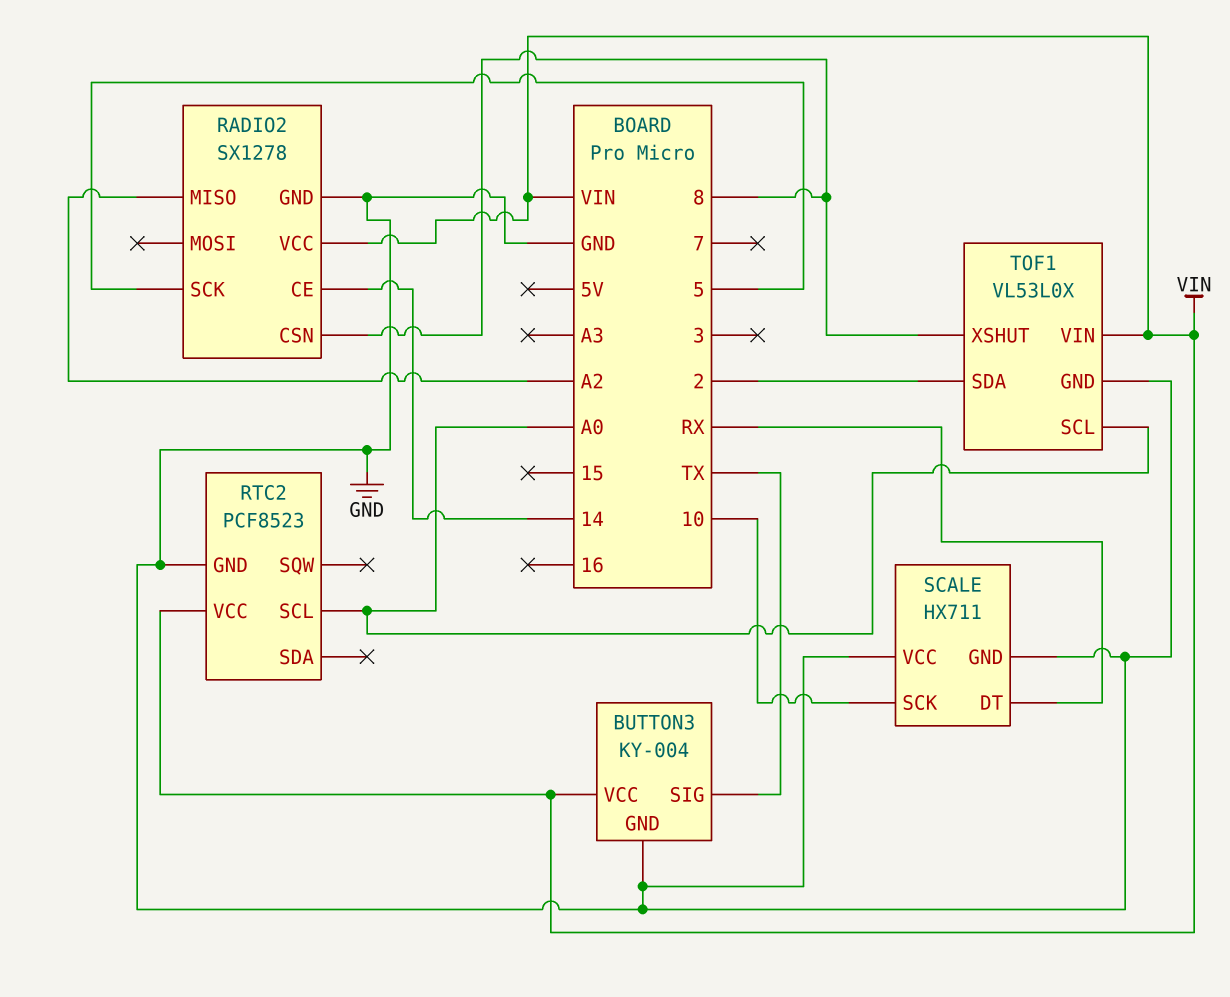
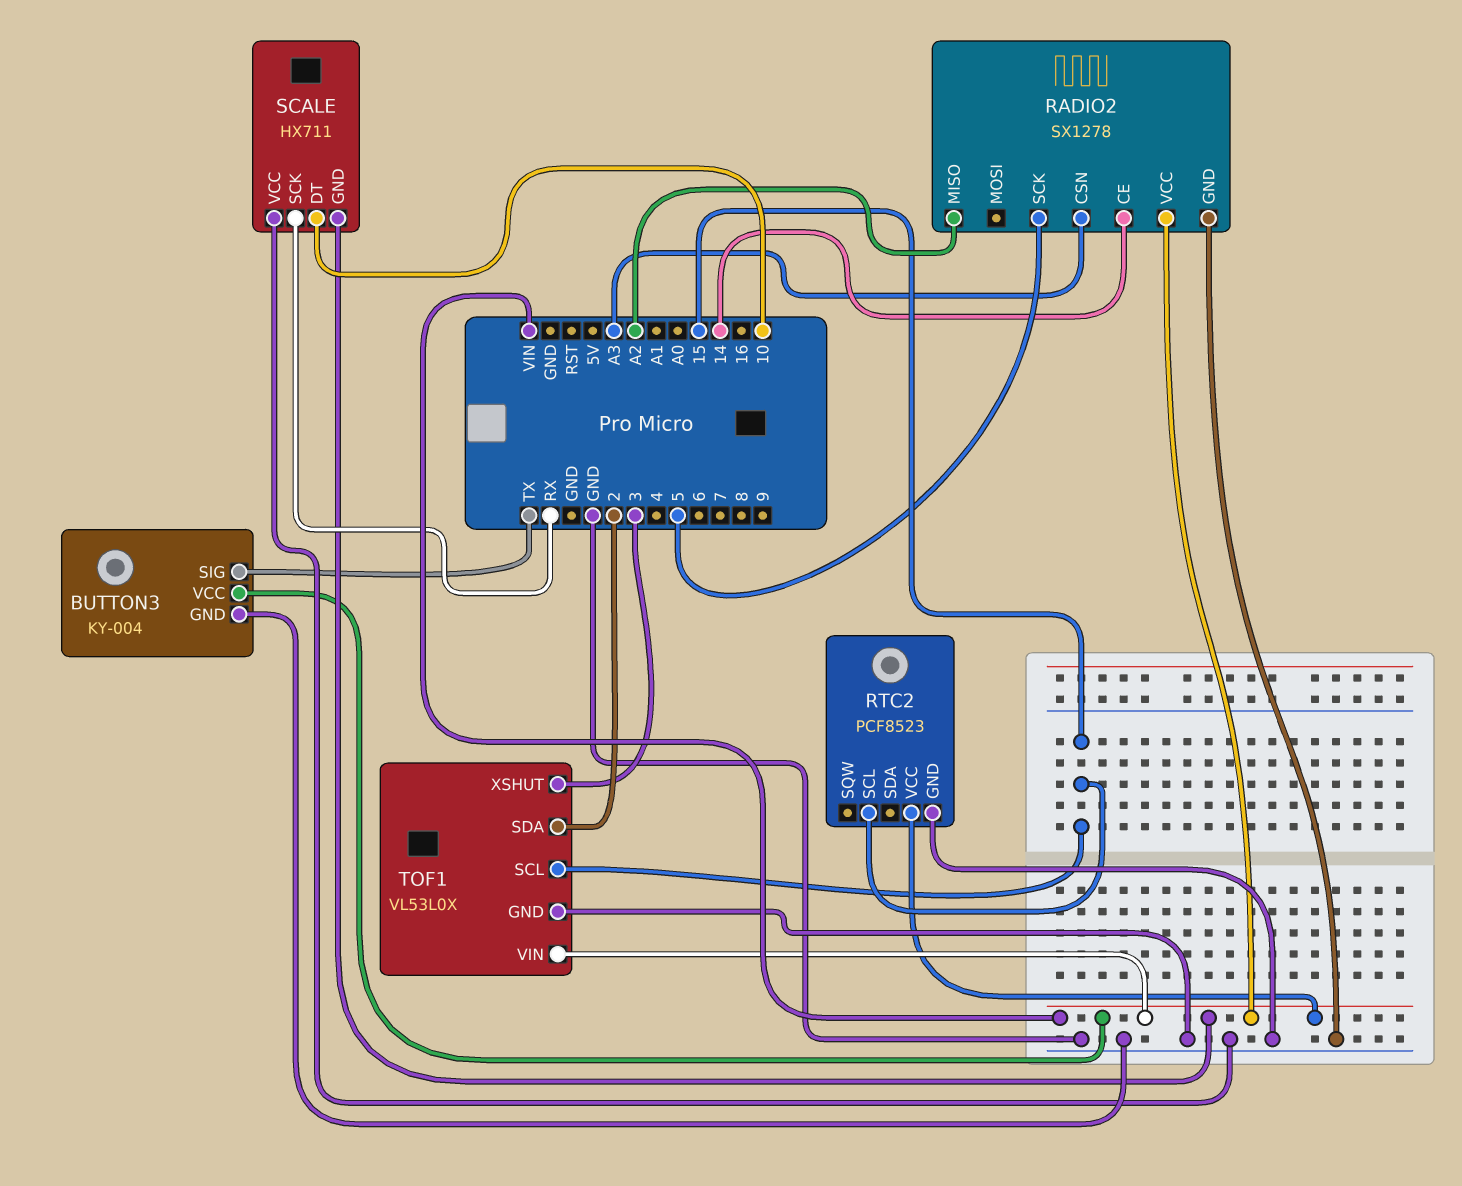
RADIO2 pin CSN: 8 -> A3
RTC2 pin SCL: A0 -> 15
SCALE pin DT: RX -> 10
SCALE pin GND: GND -> VIN
SCALE pin SCK: 10 -> RX
TOF1 pin SCL: A0 -> 15
TOF1 pin XSHUT: 8 -> 3

